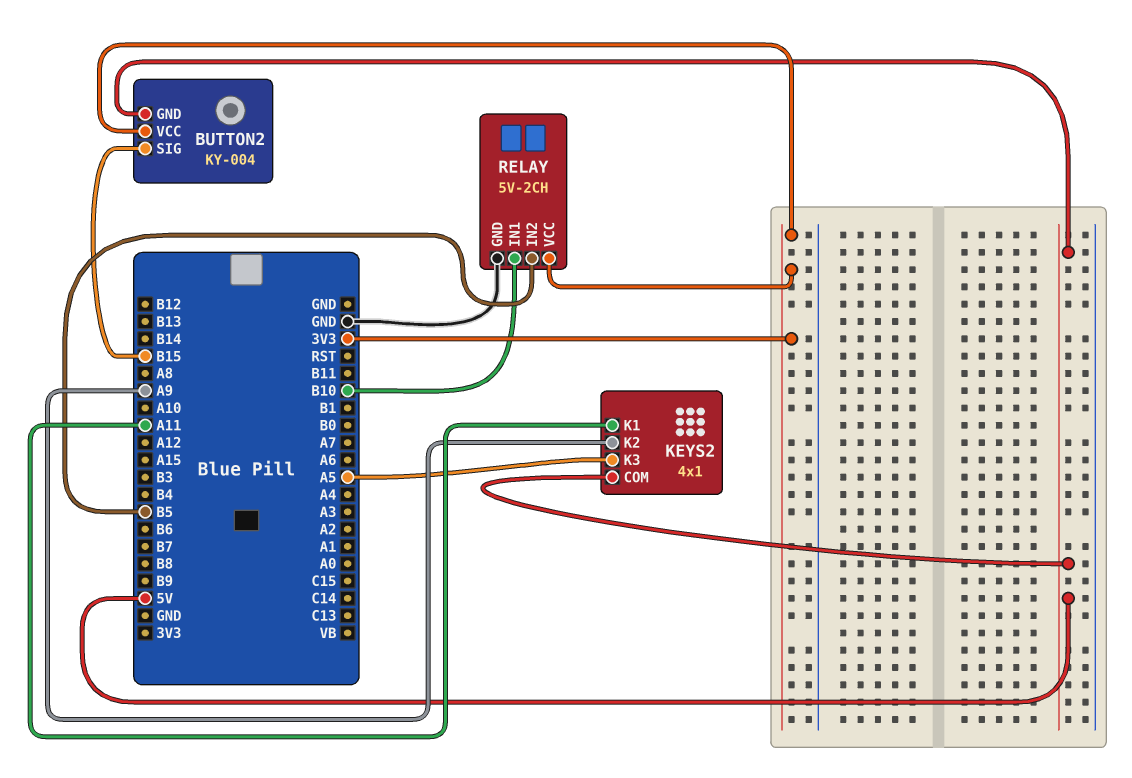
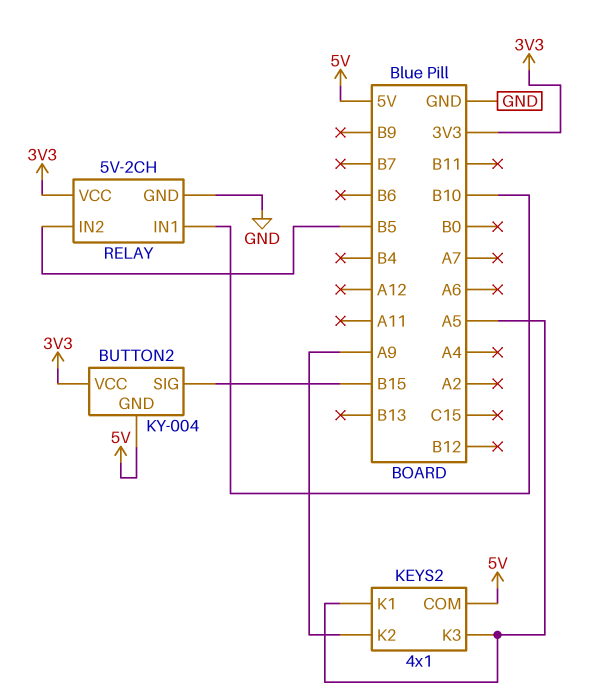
KEYS2 pin K1: A11 -> A5

